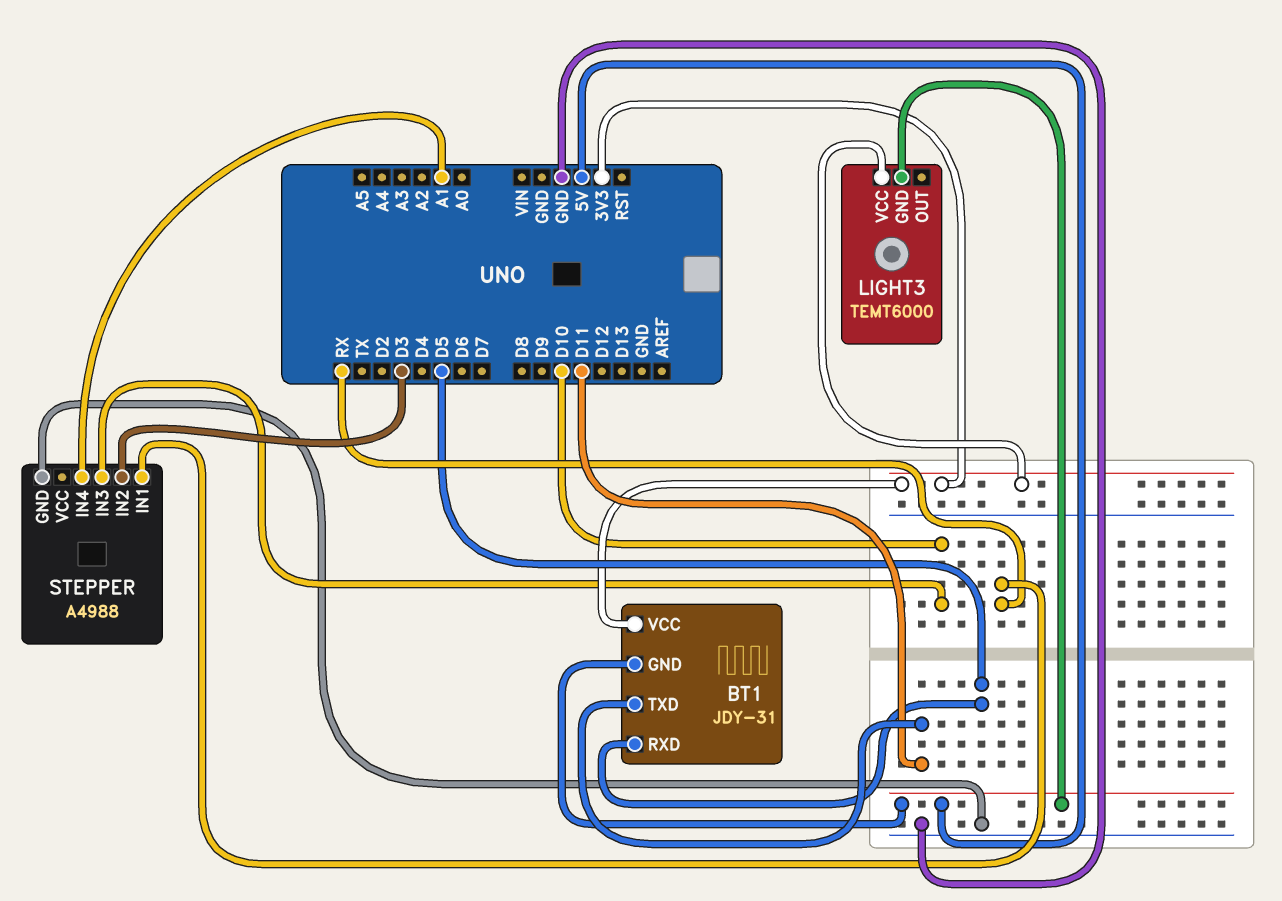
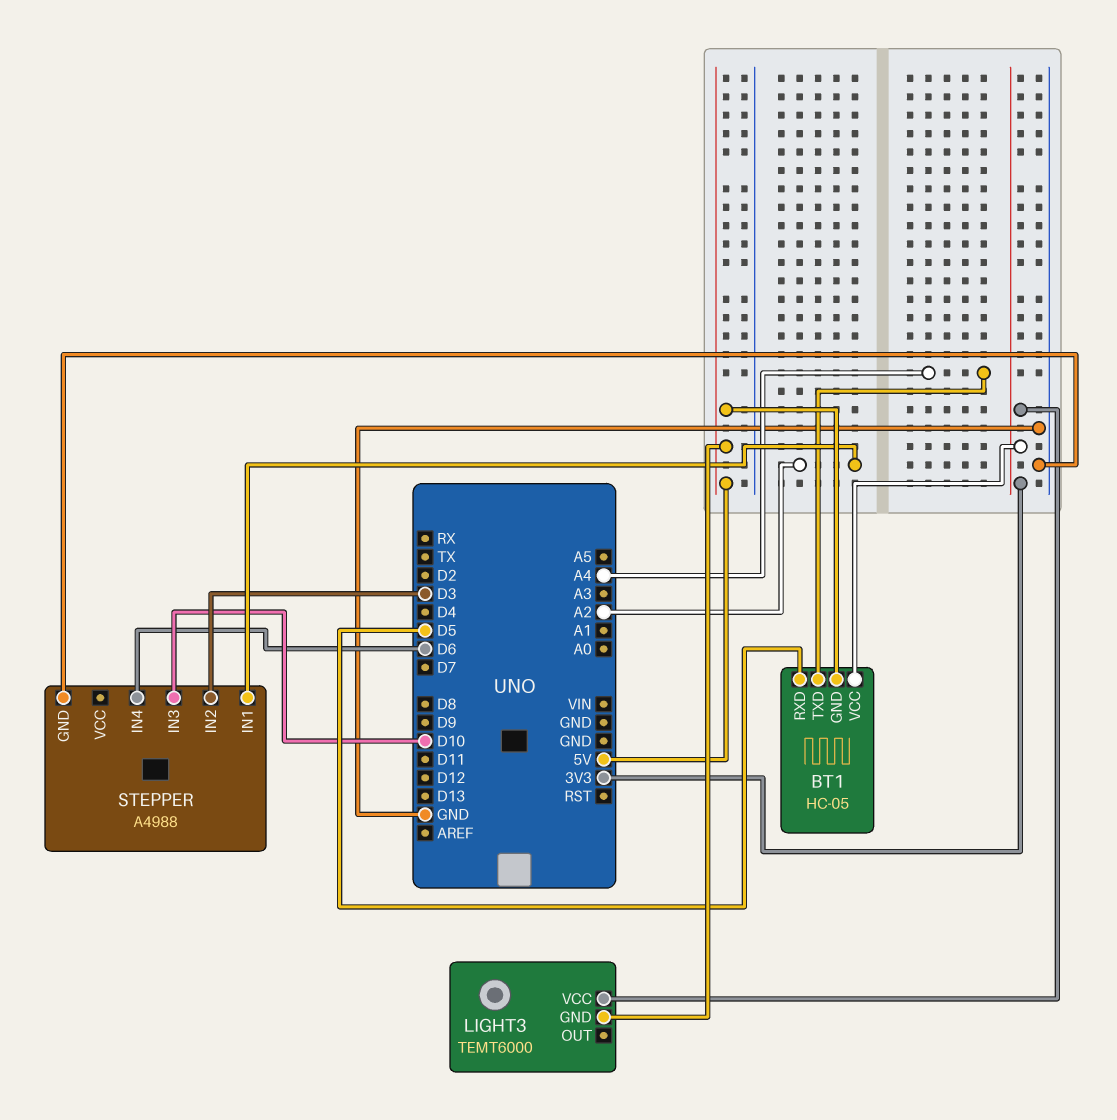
BT1: JDY-31 -> HC-05
BT1 pin TXD: D11 -> A4
STEPPER pin IN1: RX -> A2
STEPPER pin IN4: A1 -> D6

